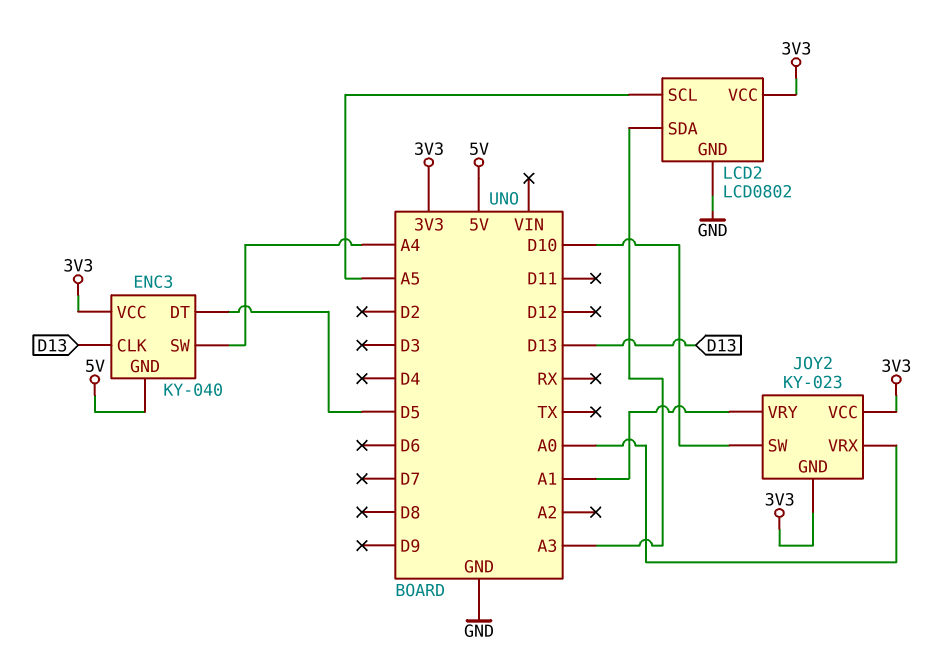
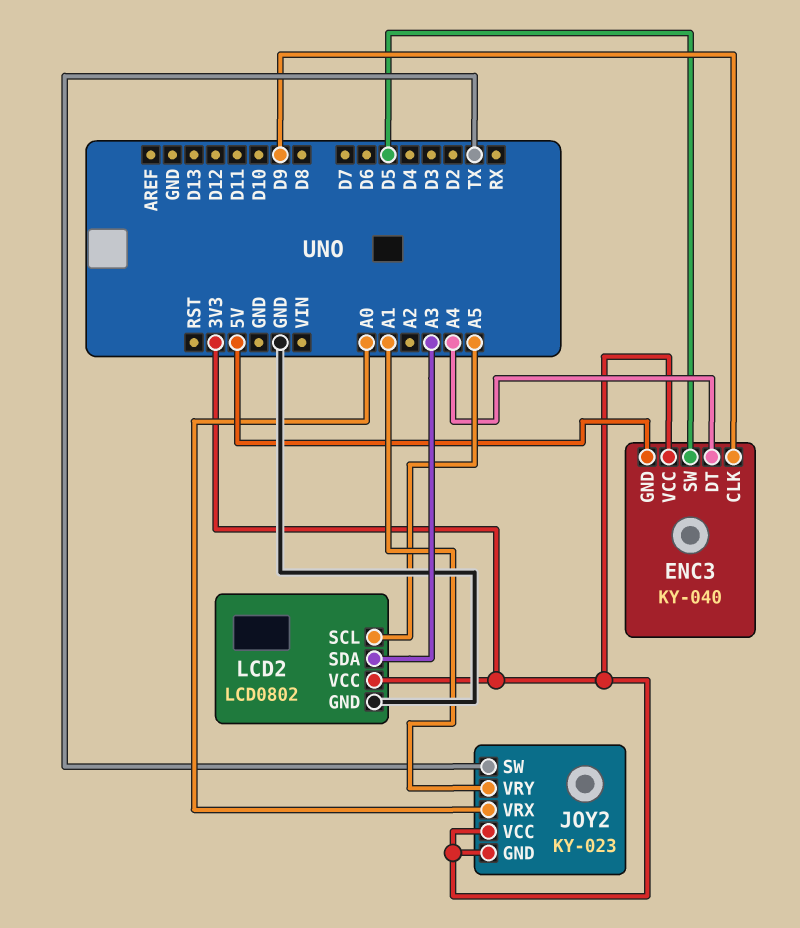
ENC3 pin CLK: D13 -> D9
ENC3 pin DT: D5 -> A4
ENC3 pin SW: A4 -> D5
JOY2 pin SW: D10 -> TX

